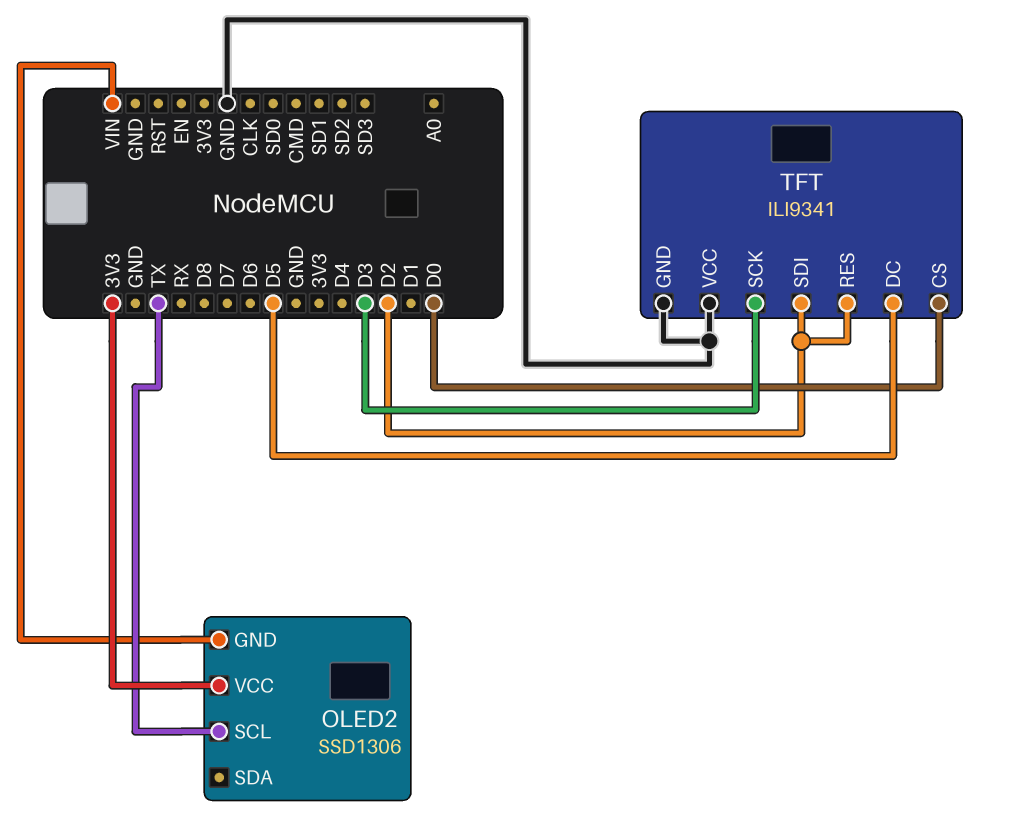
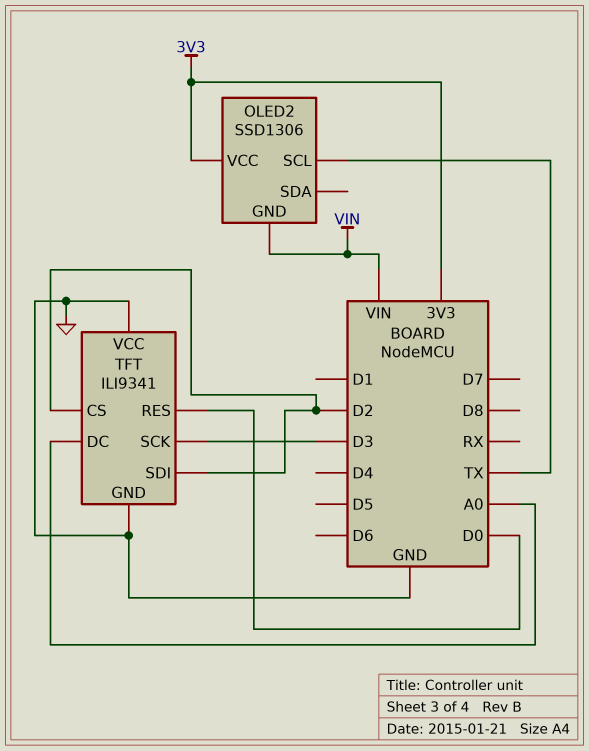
TFT pin CS: D0 -> D2
TFT pin DC: D5 -> A0
TFT pin RES: D2 -> D0

